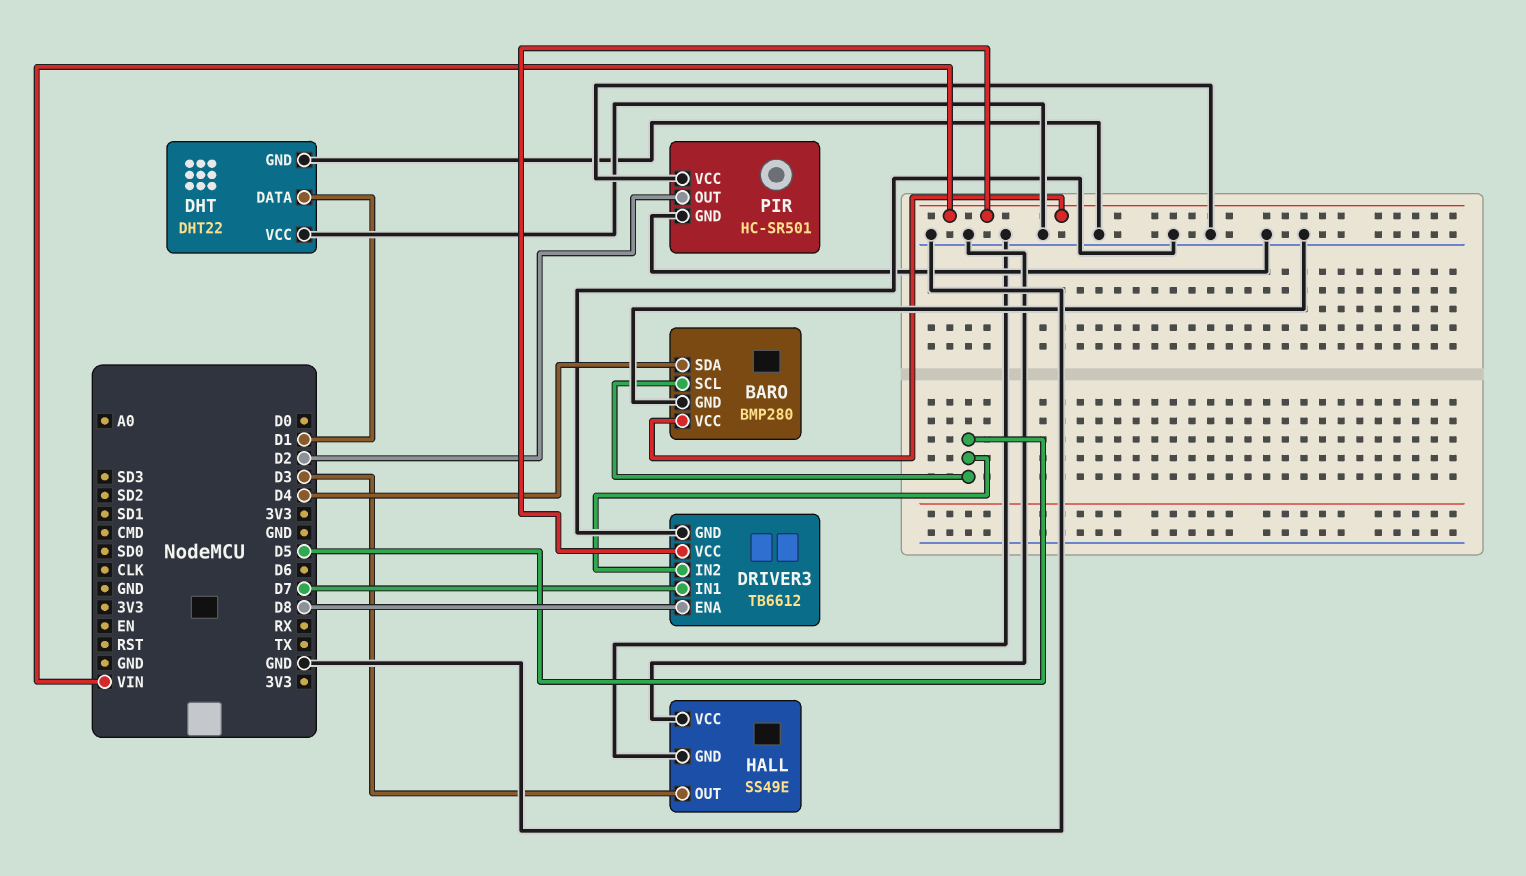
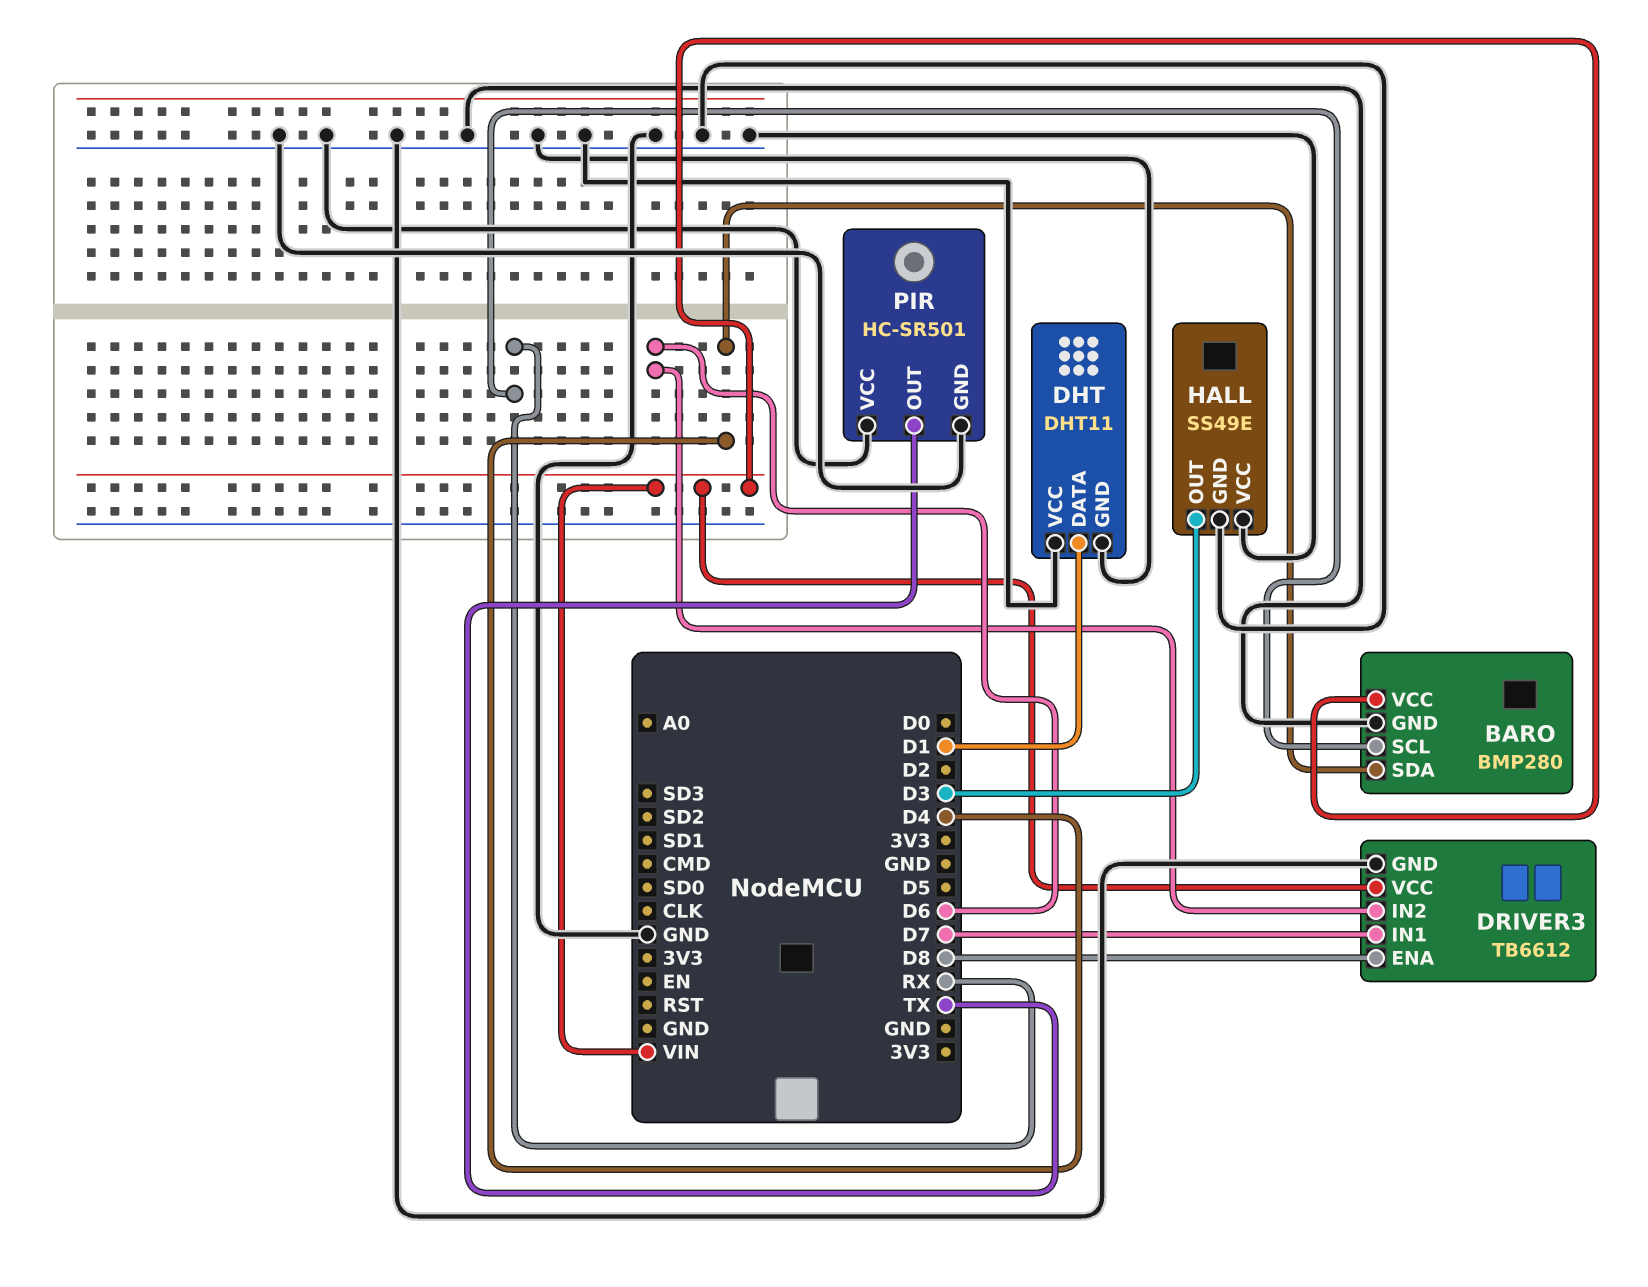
BARO pin SCL: D5 -> RX
DHT: DHT22 -> DHT11
DRIVER3 pin IN2: D5 -> D6
PIR pin OUT: D2 -> TX

